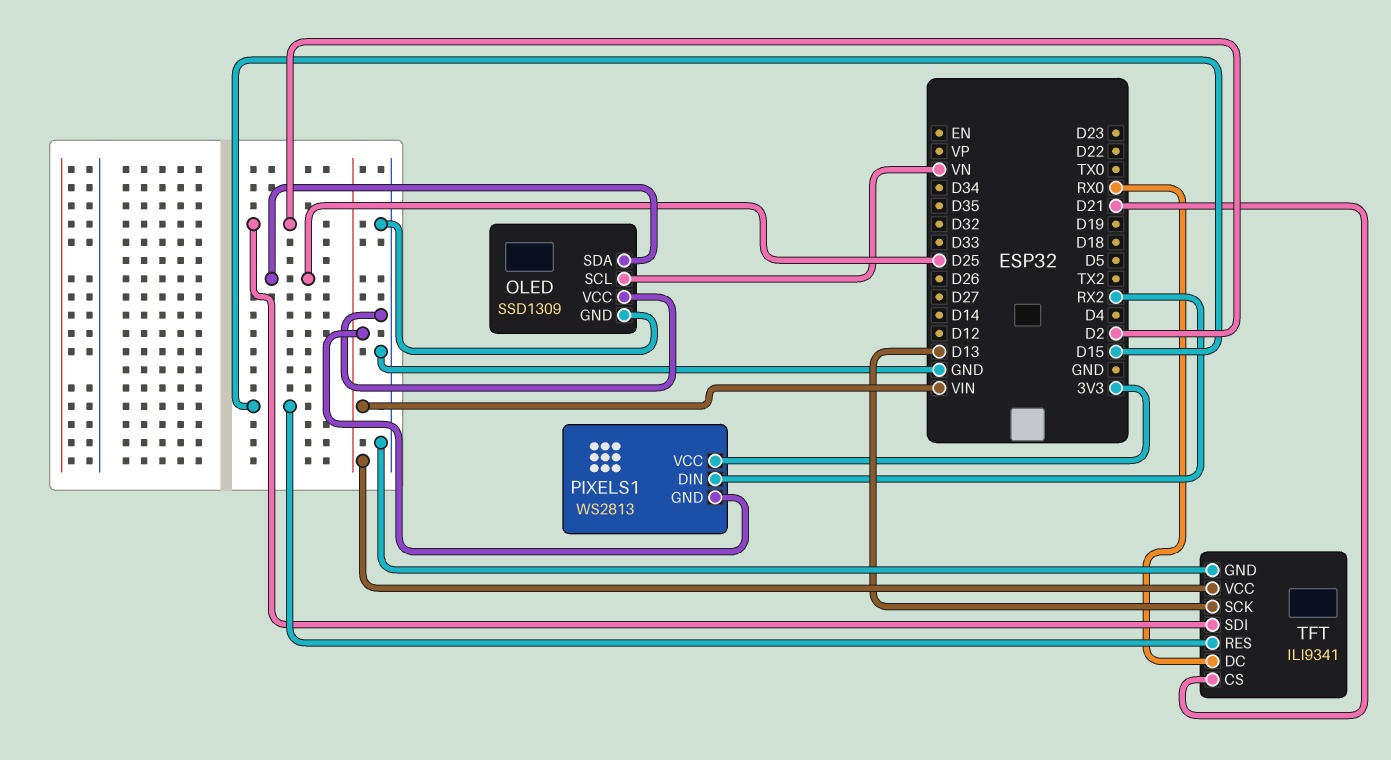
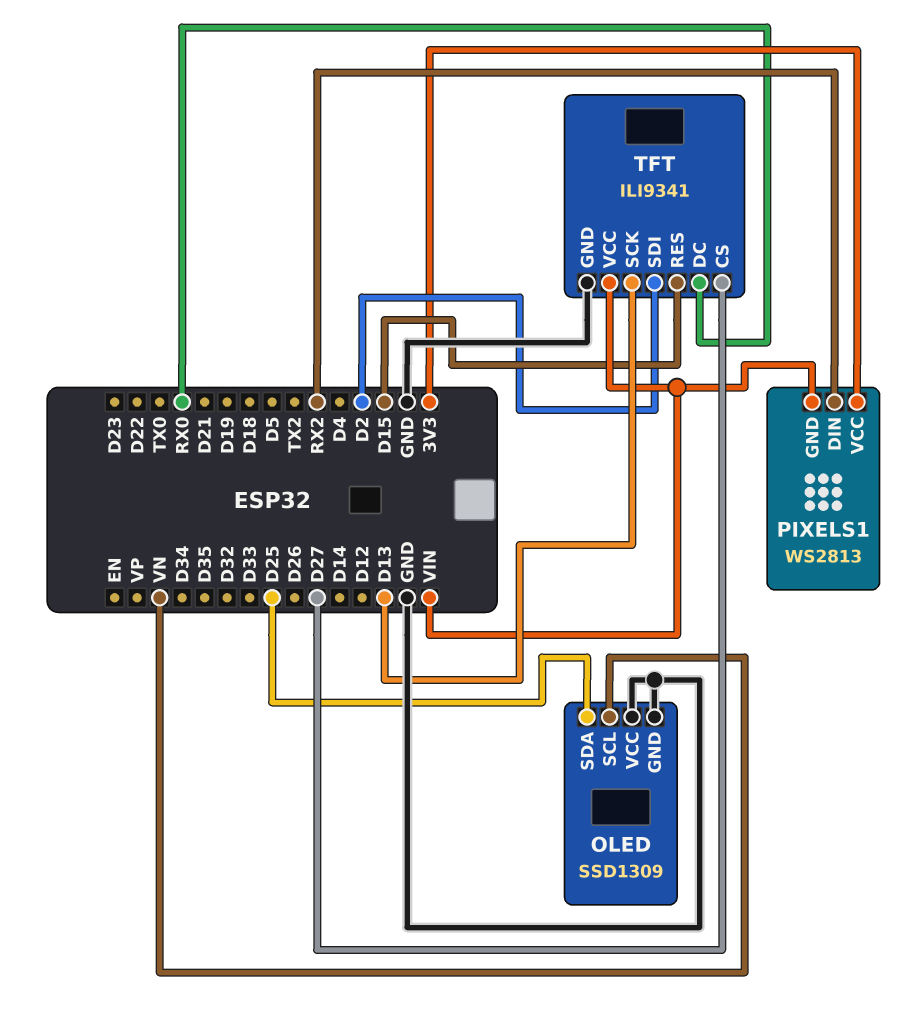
TFT pin CS: D21 -> D27

